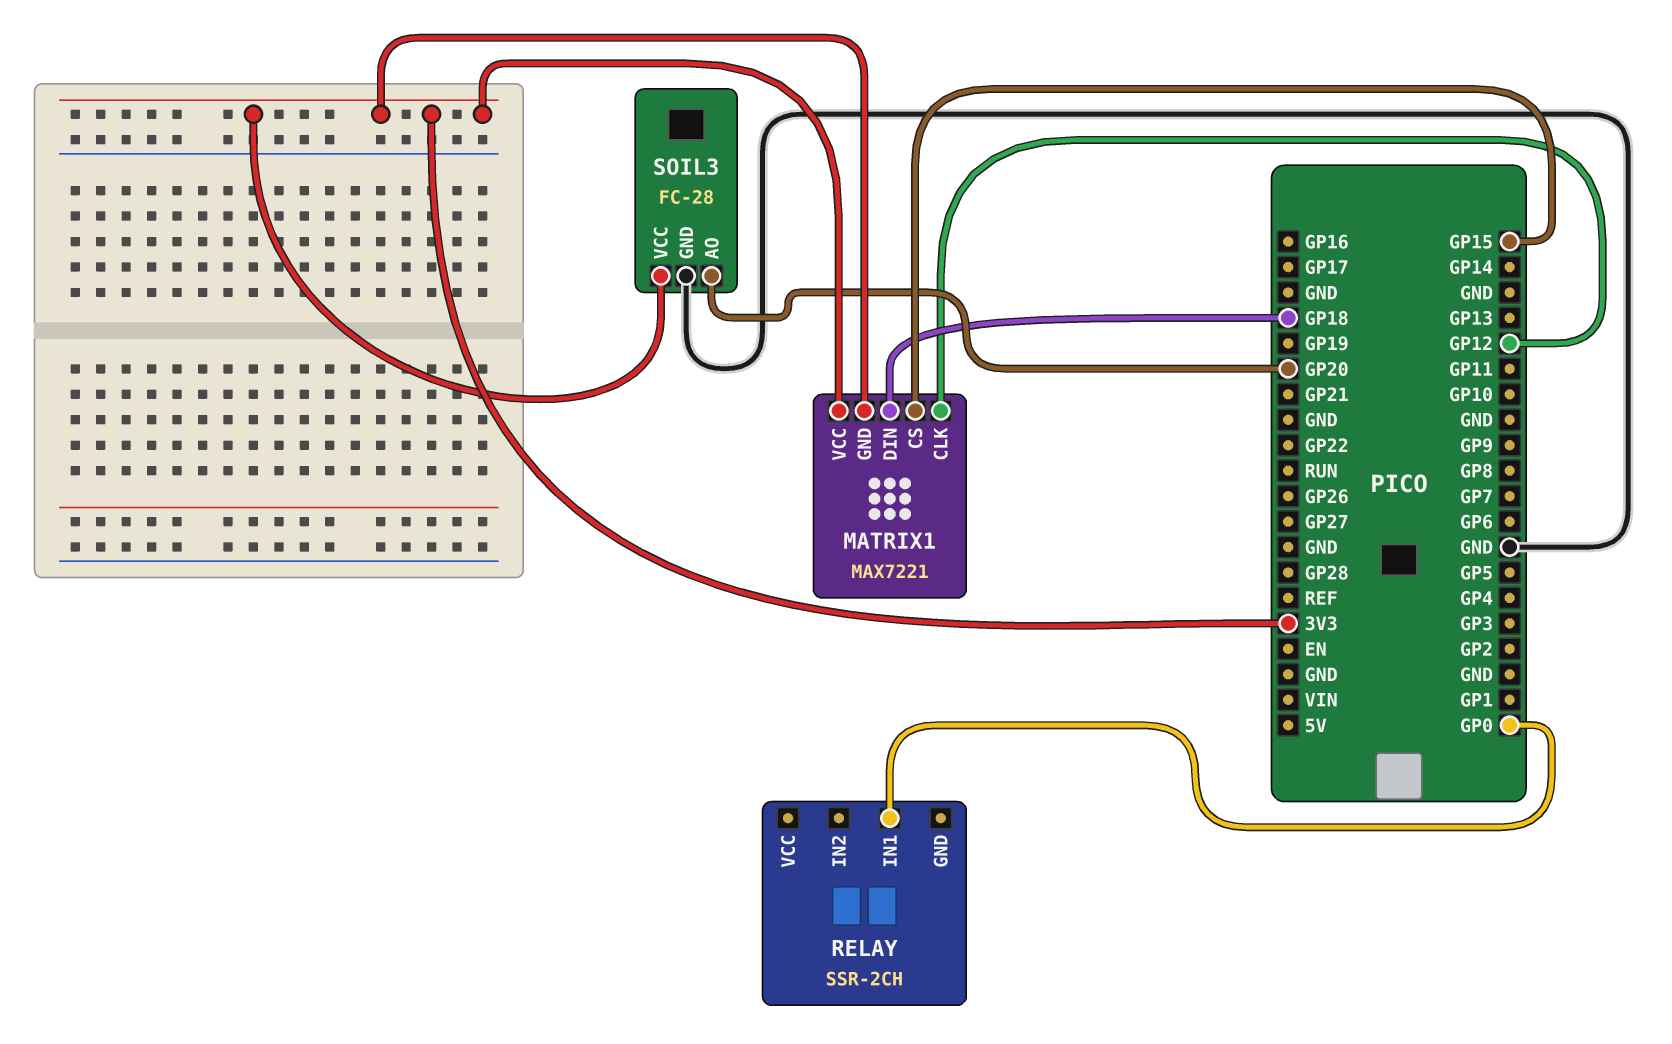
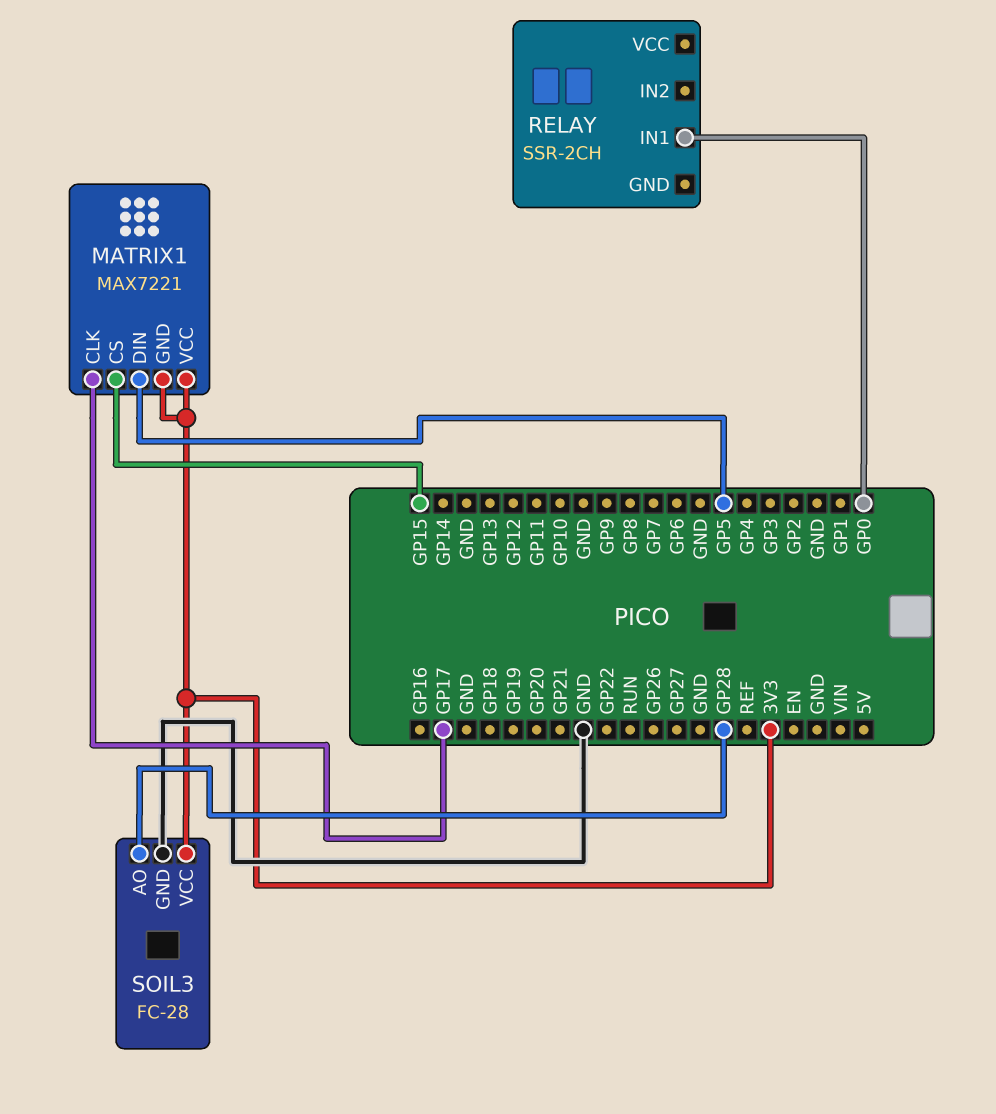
MATRIX1 pin CLK: GP12 -> GP17
MATRIX1 pin DIN: GP18 -> GP5
SOIL3 pin AO: GP20 -> GP28

